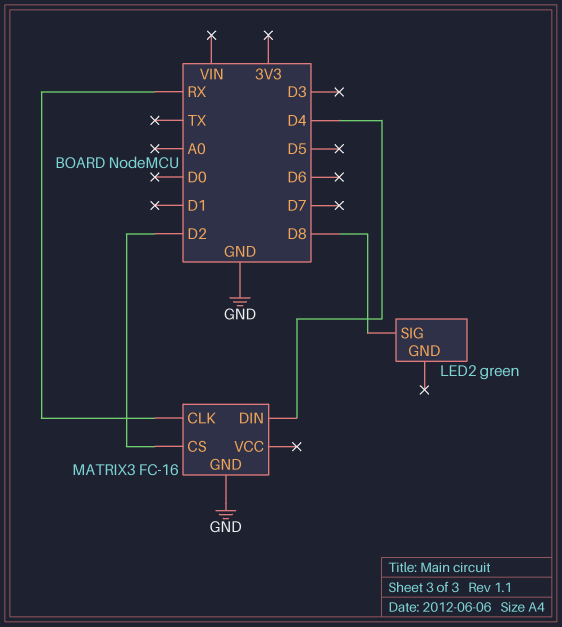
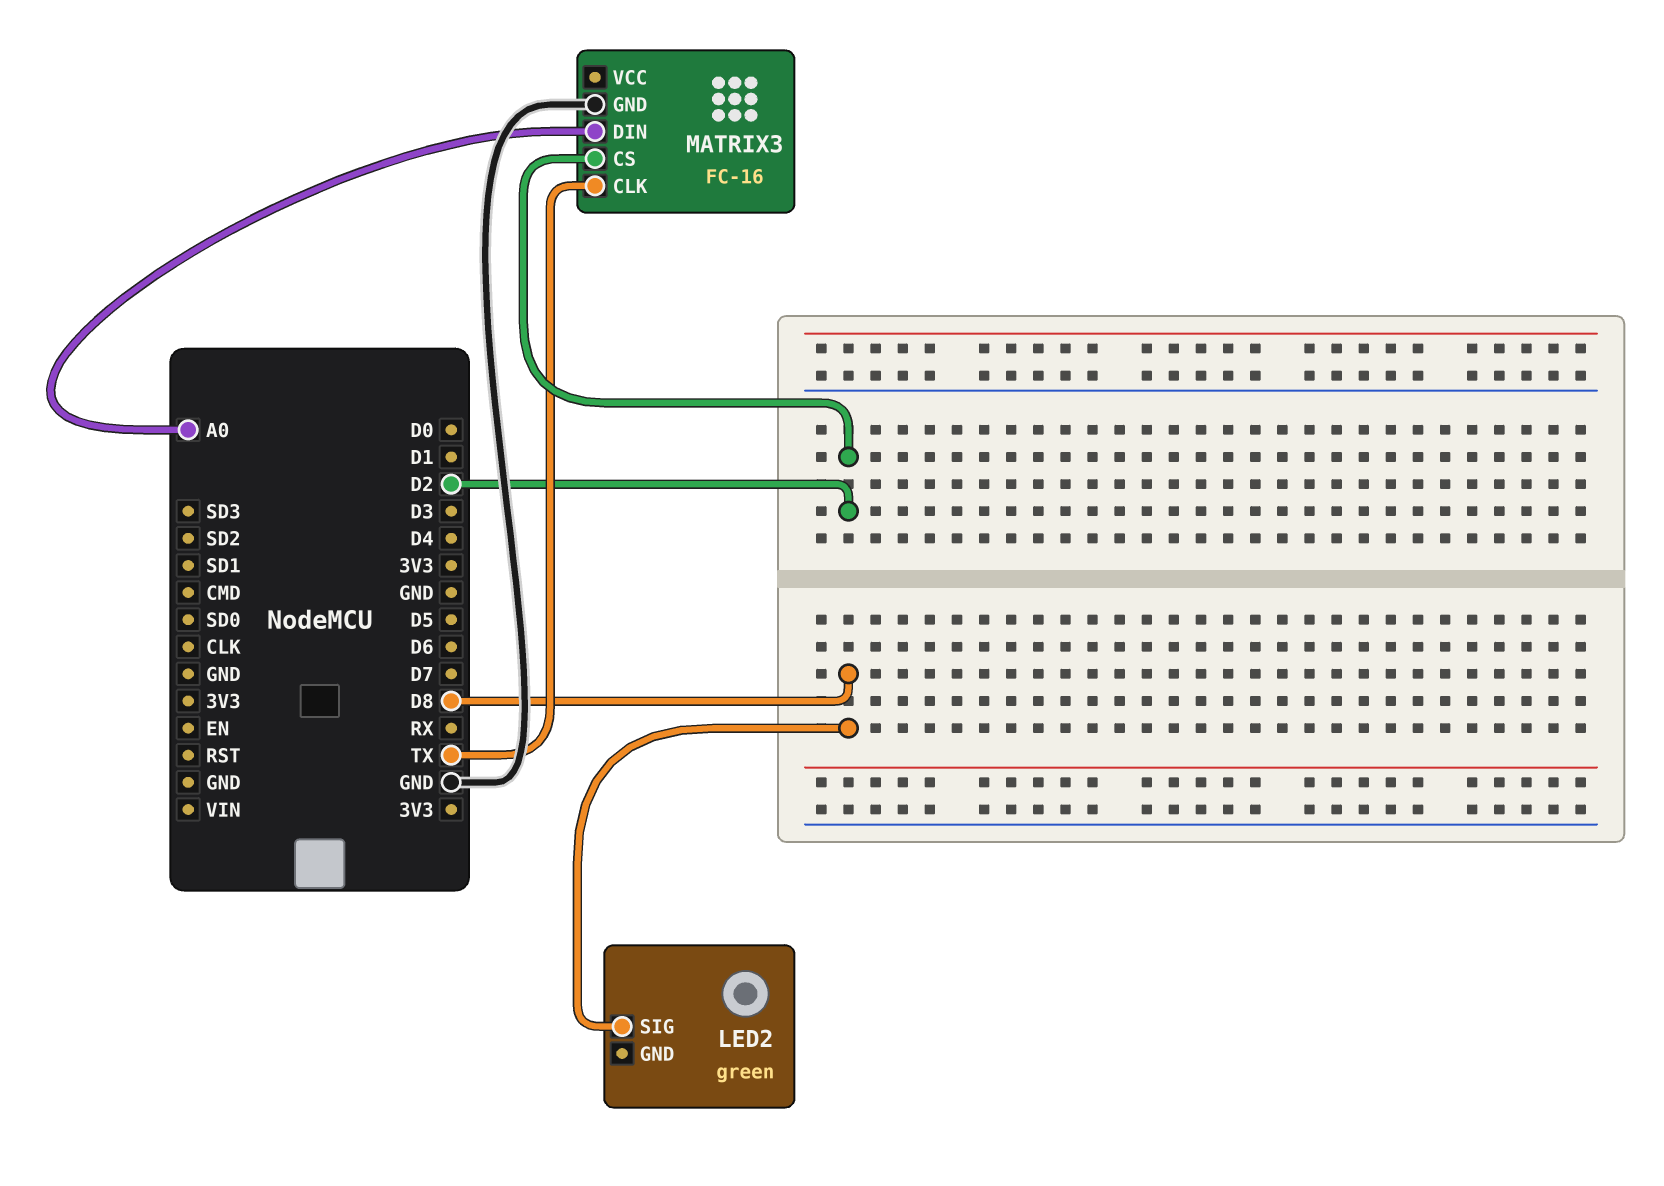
MATRIX3 pin CLK: RX -> TX
MATRIX3 pin DIN: D4 -> A0

